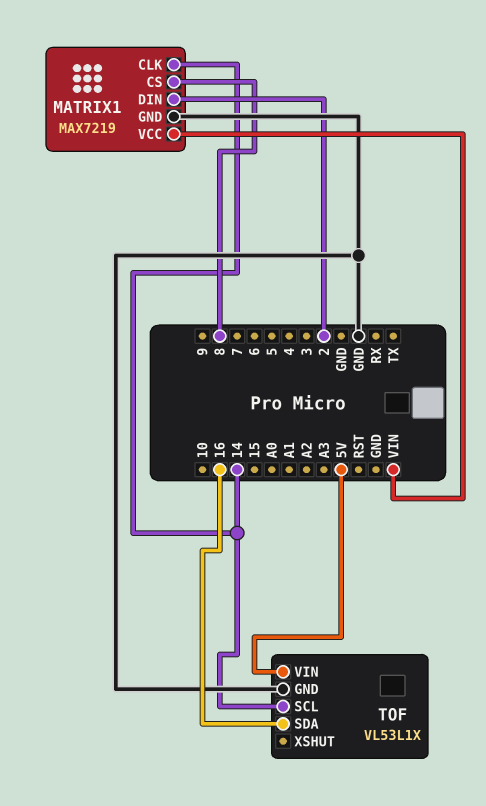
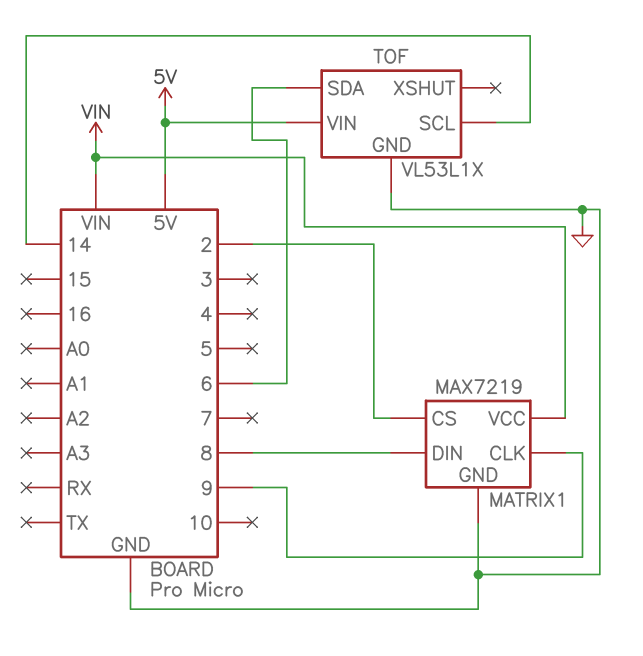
MATRIX1 pin CLK: 14 -> 9
MATRIX1 pin CS: 8 -> 2
MATRIX1 pin DIN: 2 -> 8
TOF pin SDA: 16 -> 6

